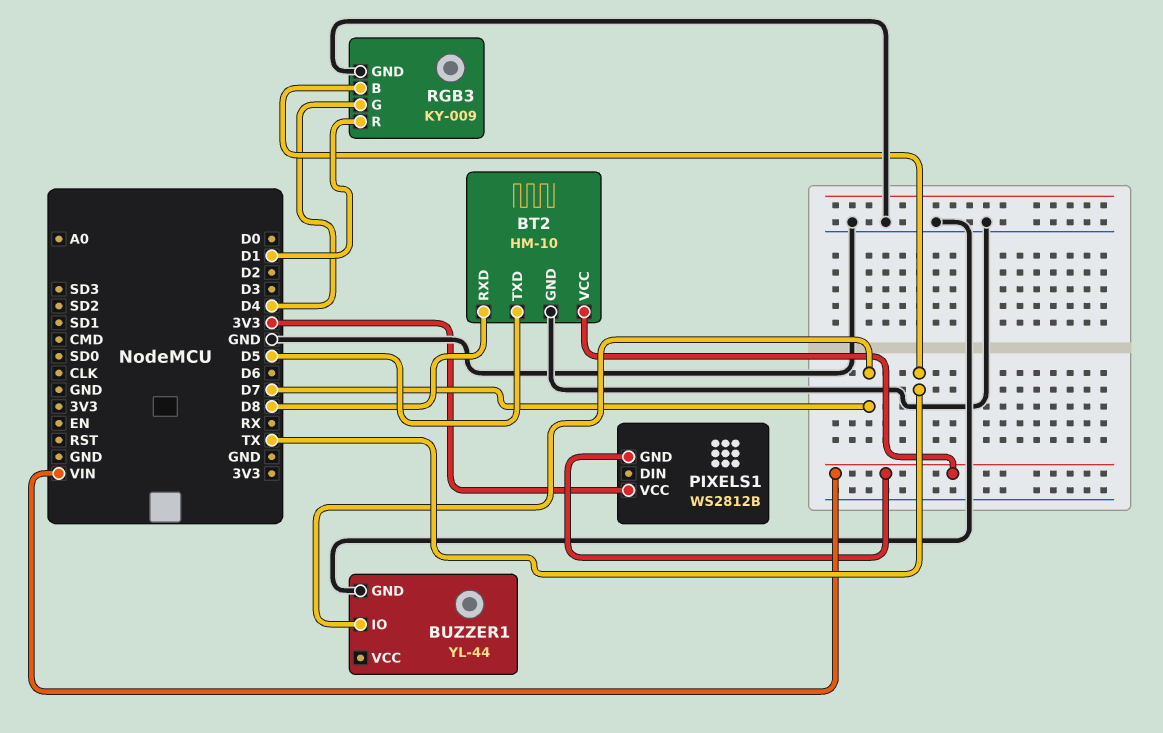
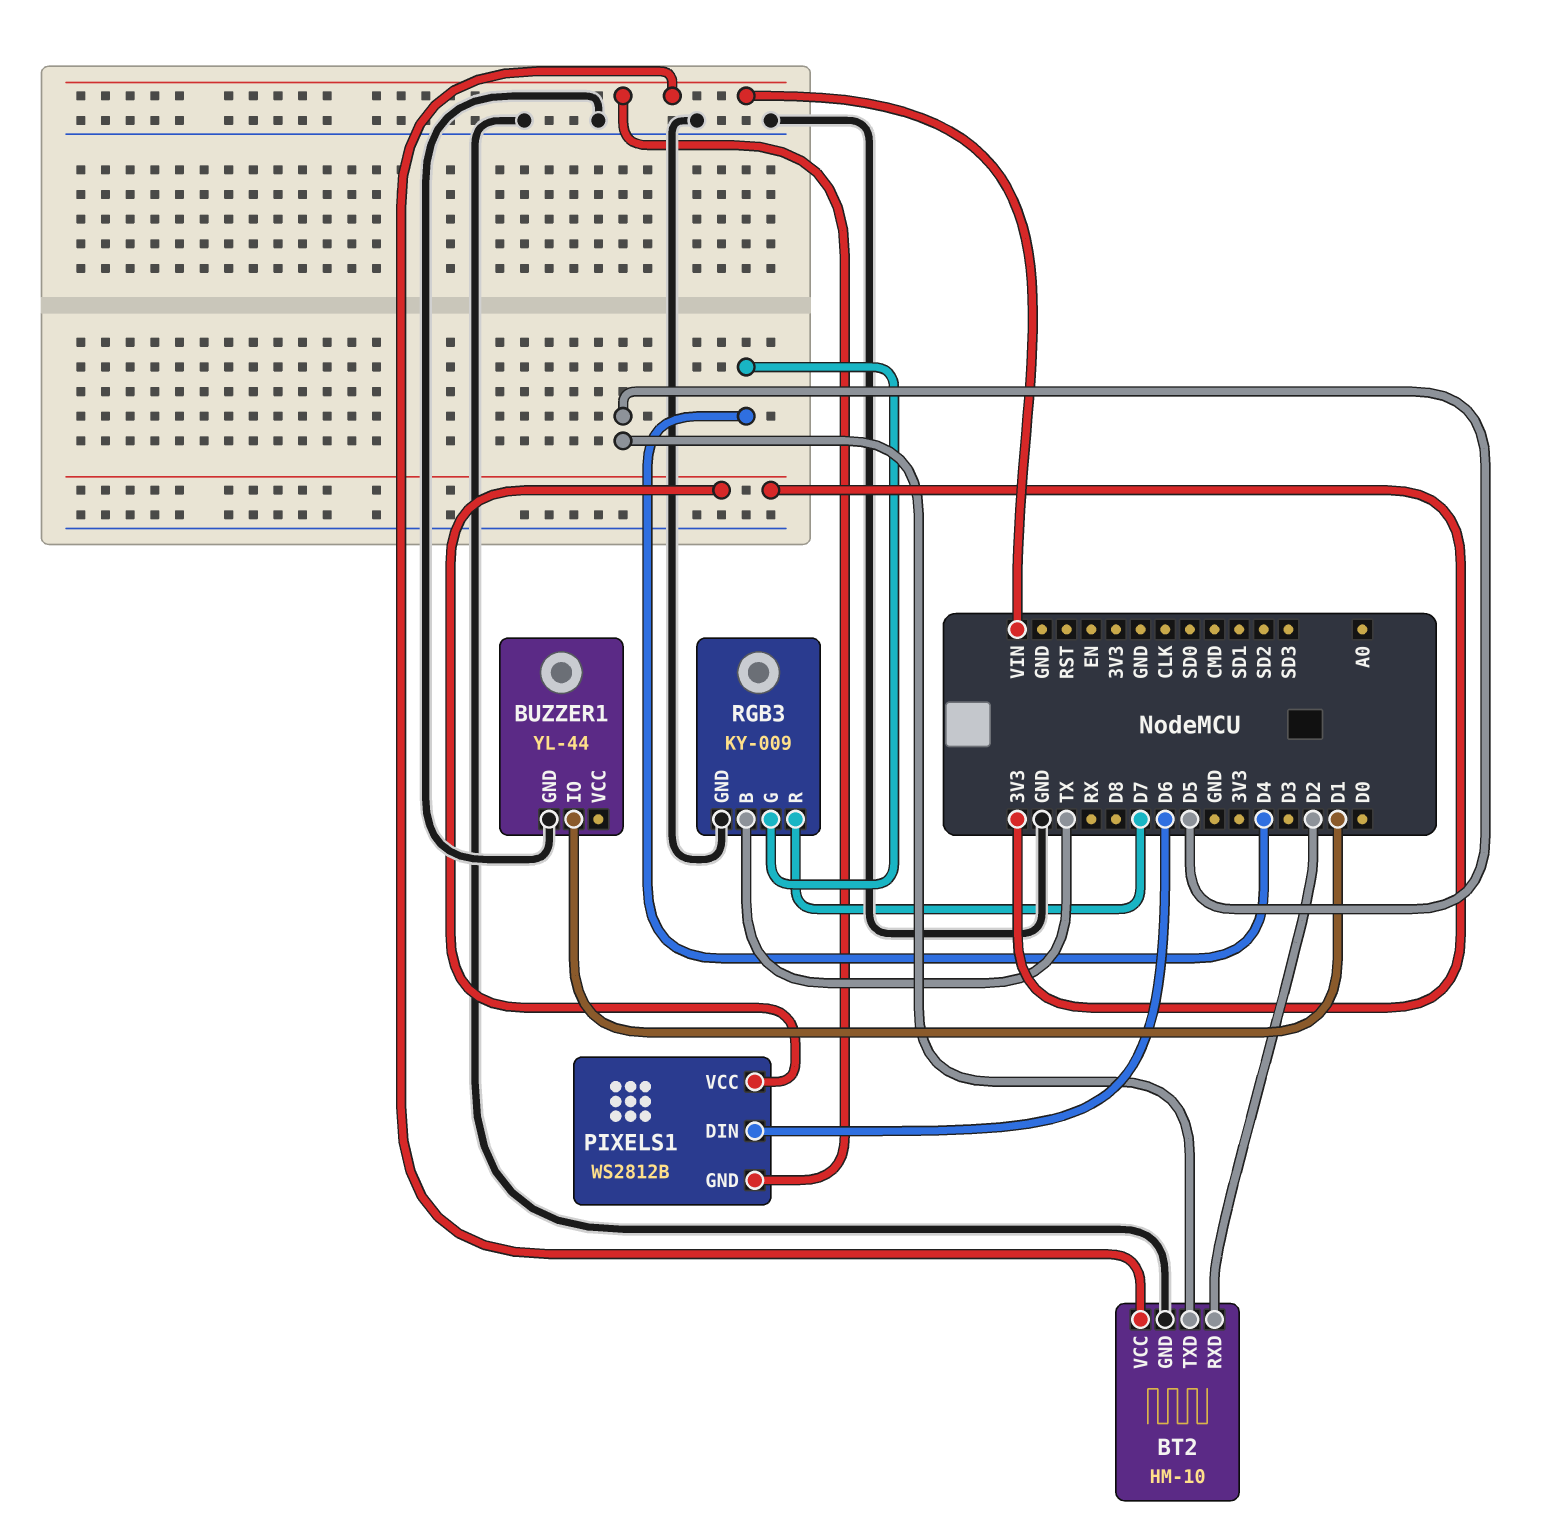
BT2 pin RXD: D8 -> D2
BUZZER1 pin IO: D7 -> D1
PIXELS1 pin DIN: none -> D6
RGB3 pin R: D1 -> D7

